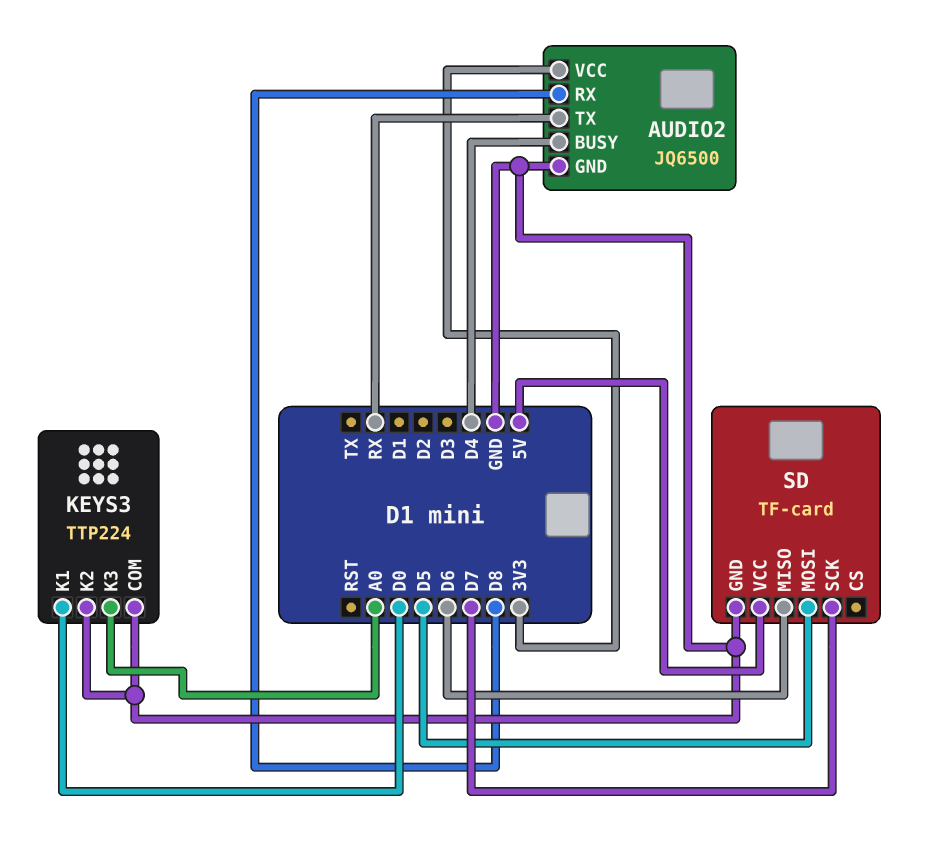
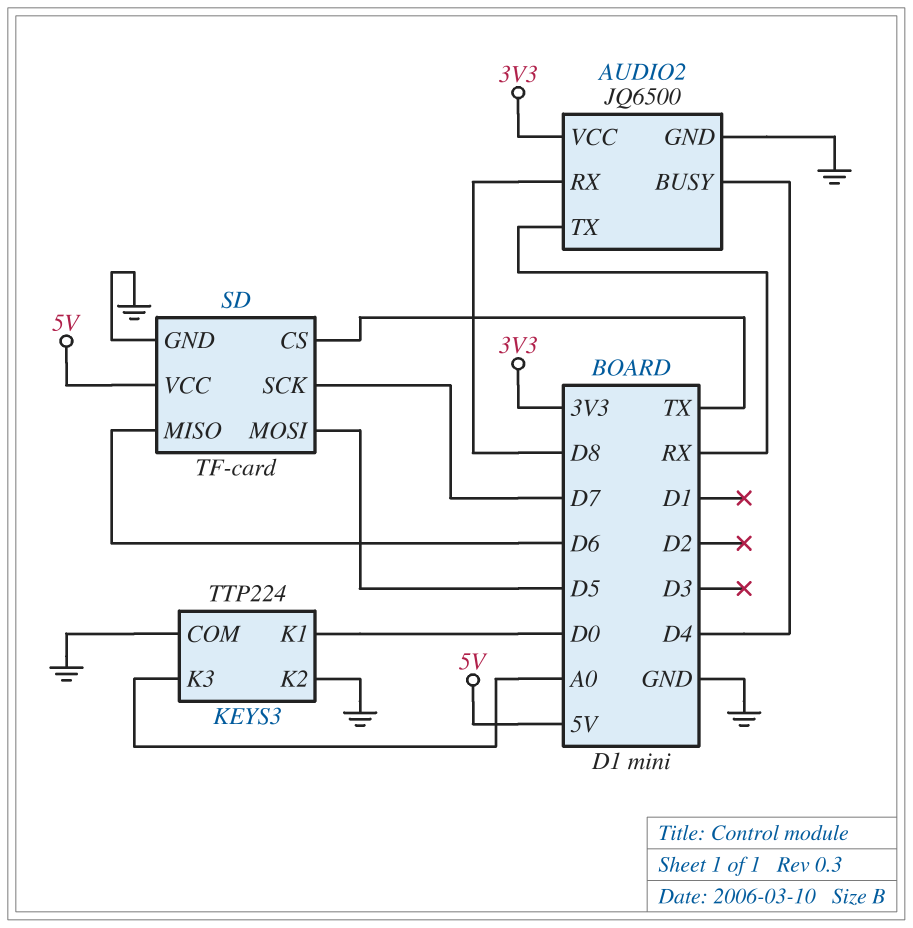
SD pin CS: none -> TX

